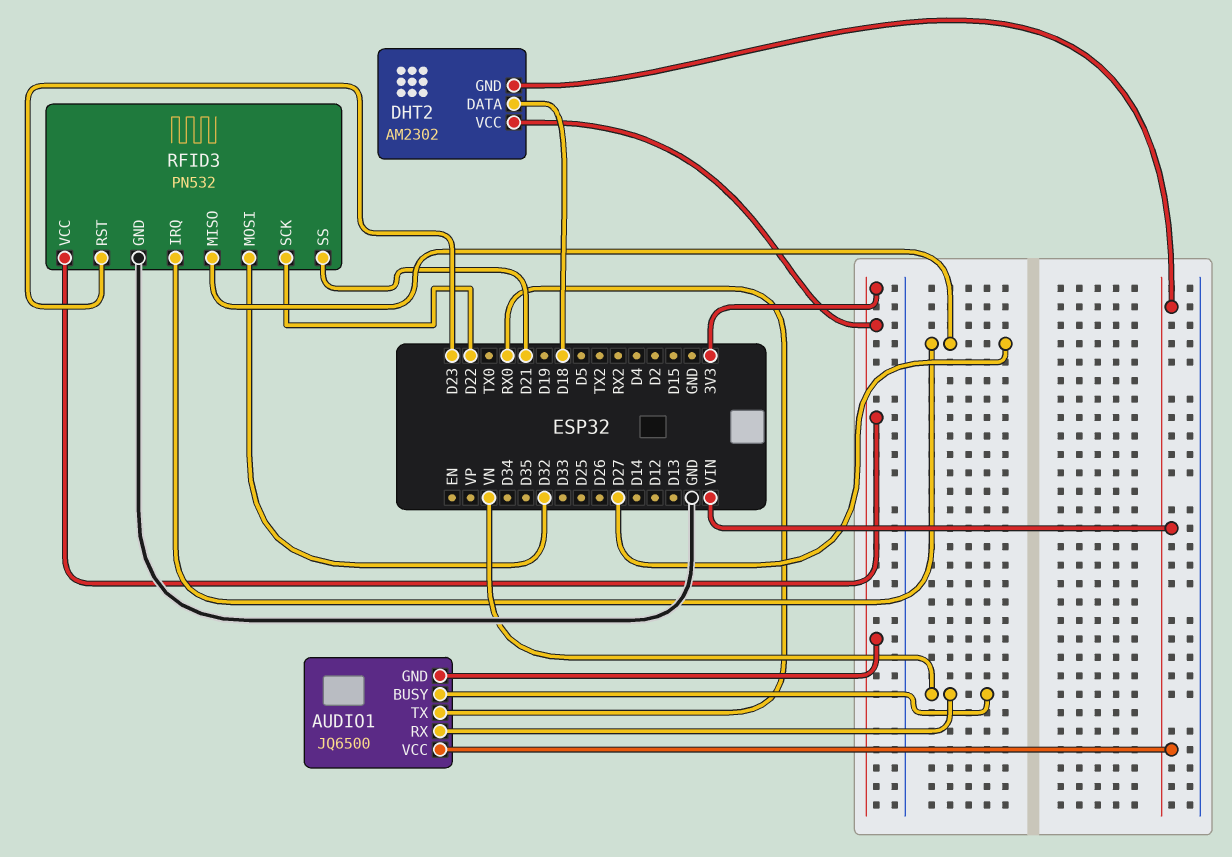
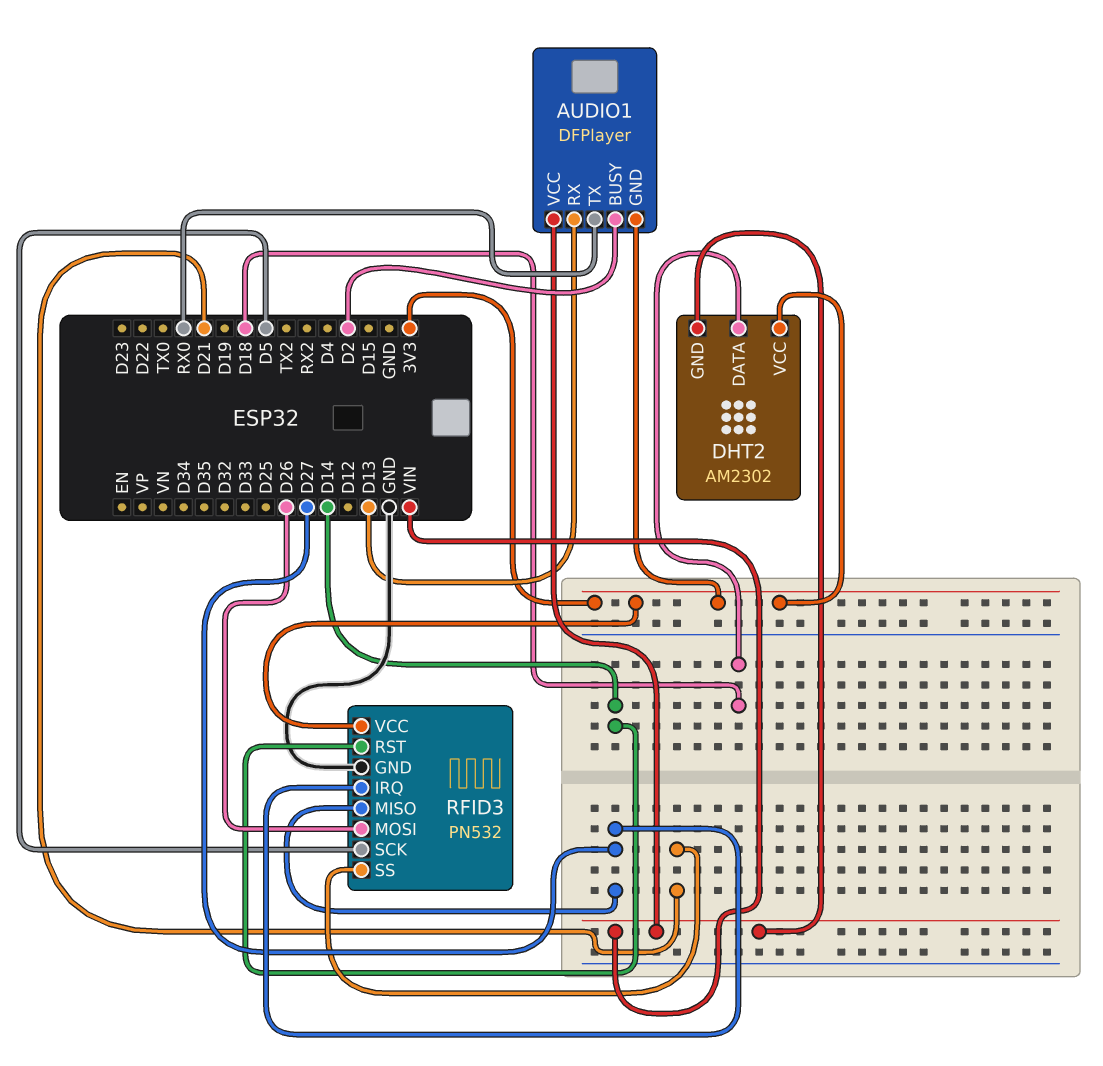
AUDIO1: JQ6500 -> DFPlayer
AUDIO1 pin BUSY: VN -> D2
AUDIO1 pin RX: VN -> D13
RFID3 pin MOSI: D32 -> D26
RFID3 pin RST: D23 -> D14
RFID3 pin SCK: D22 -> D5

